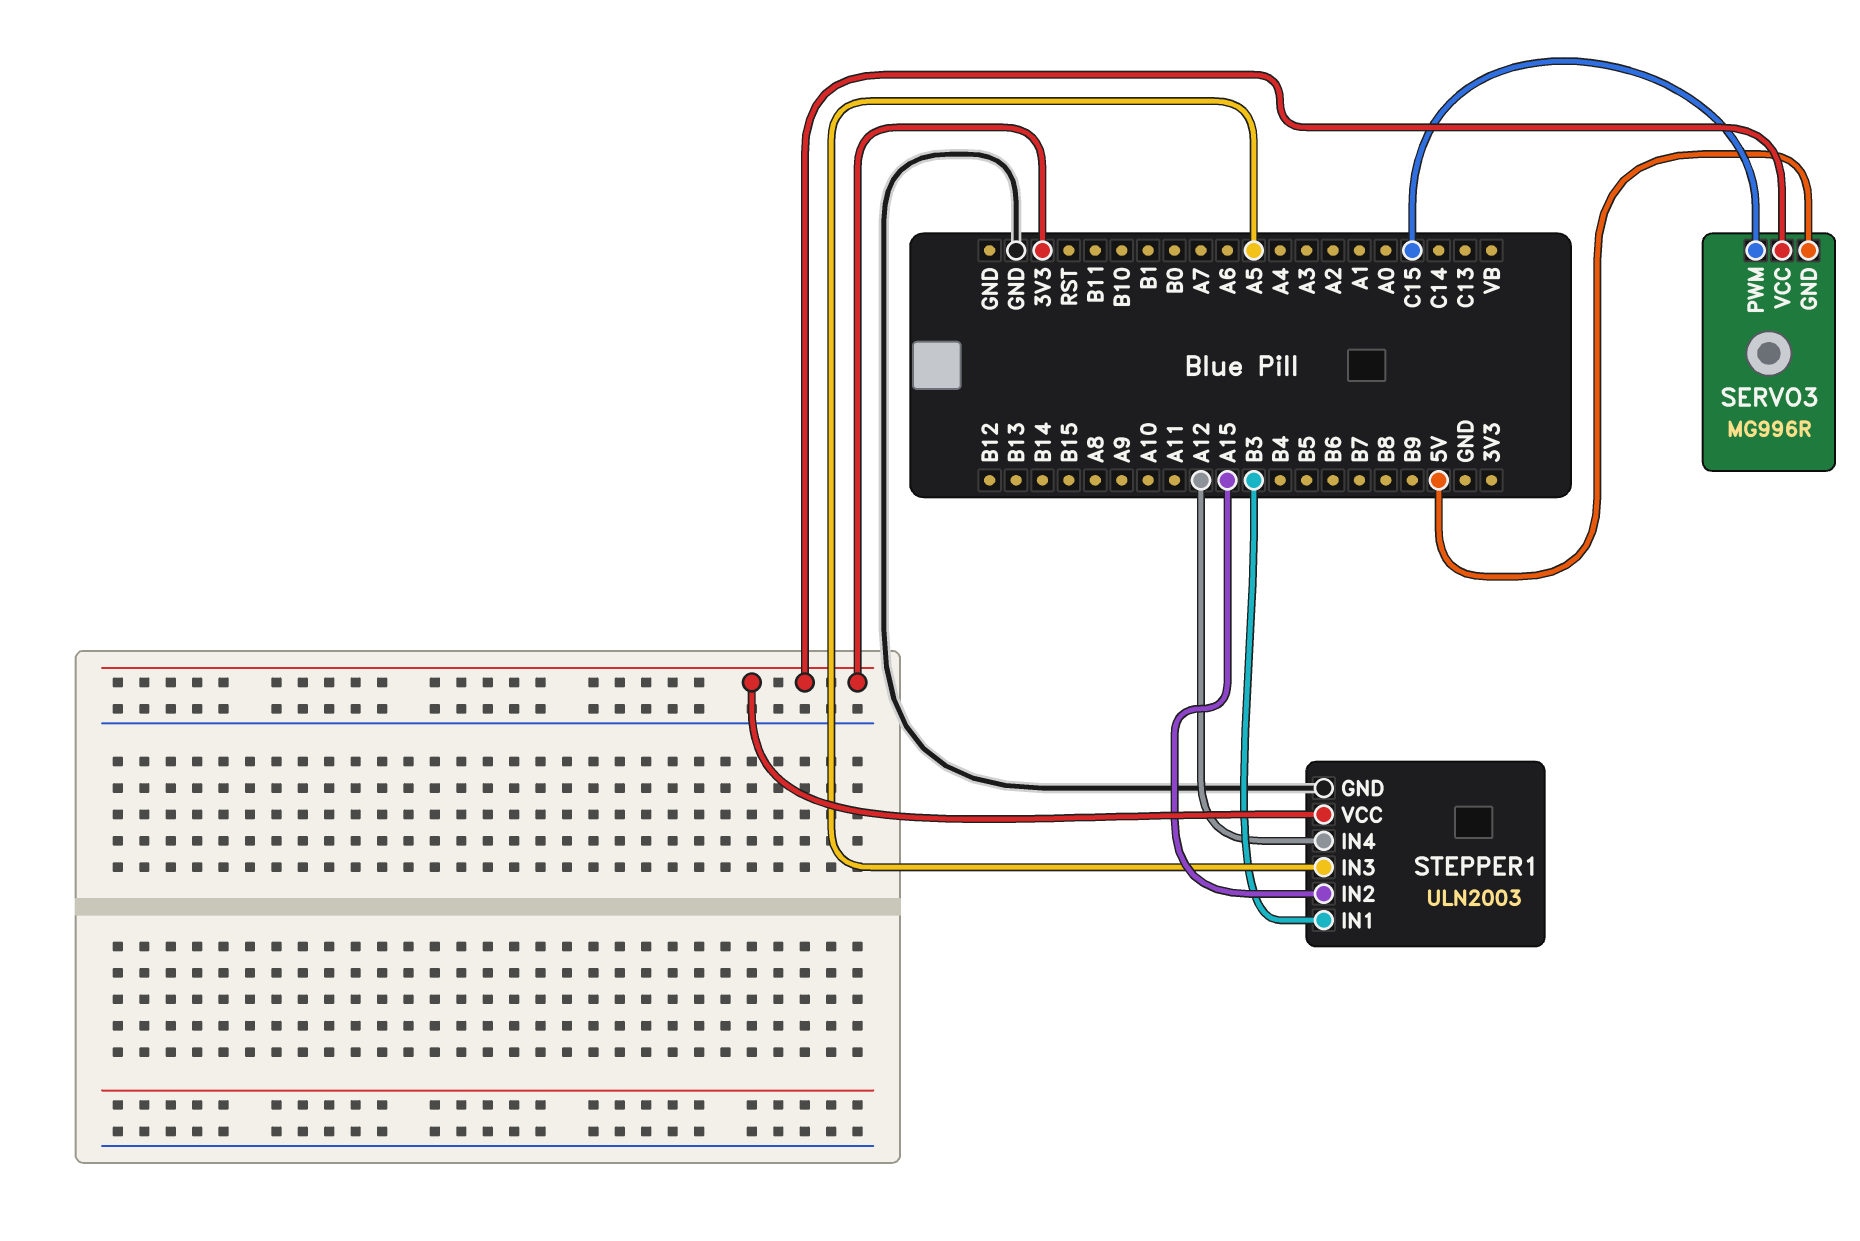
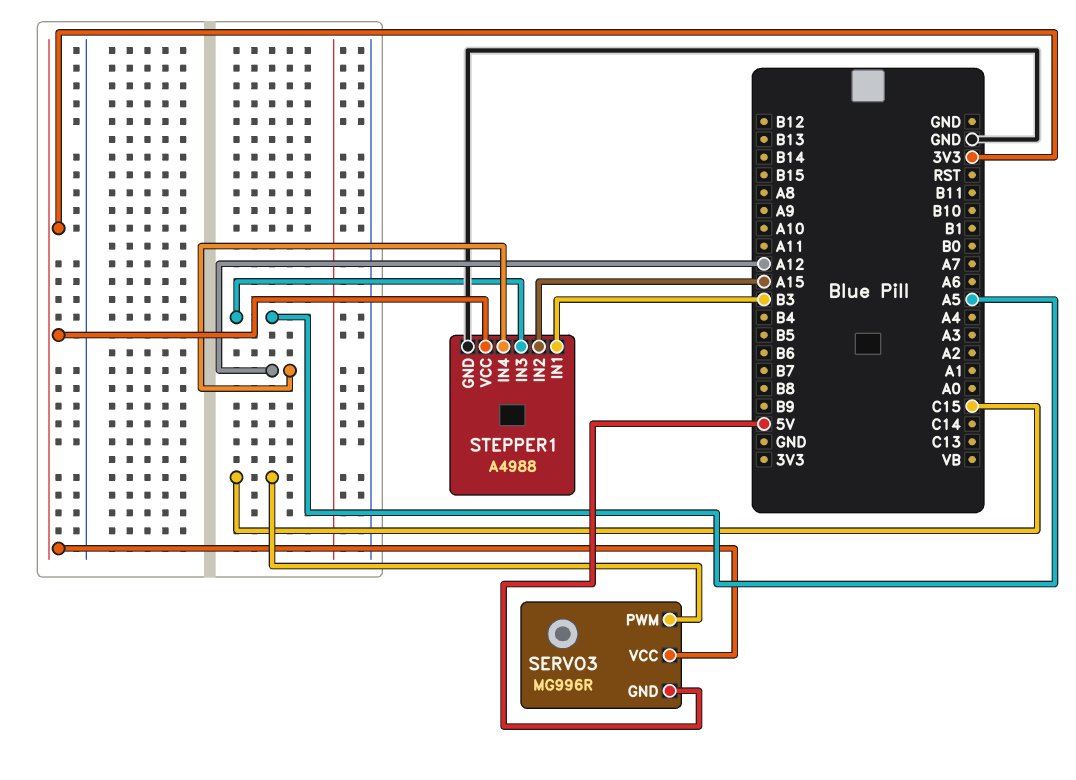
STEPPER1: ULN2003 -> A4988

